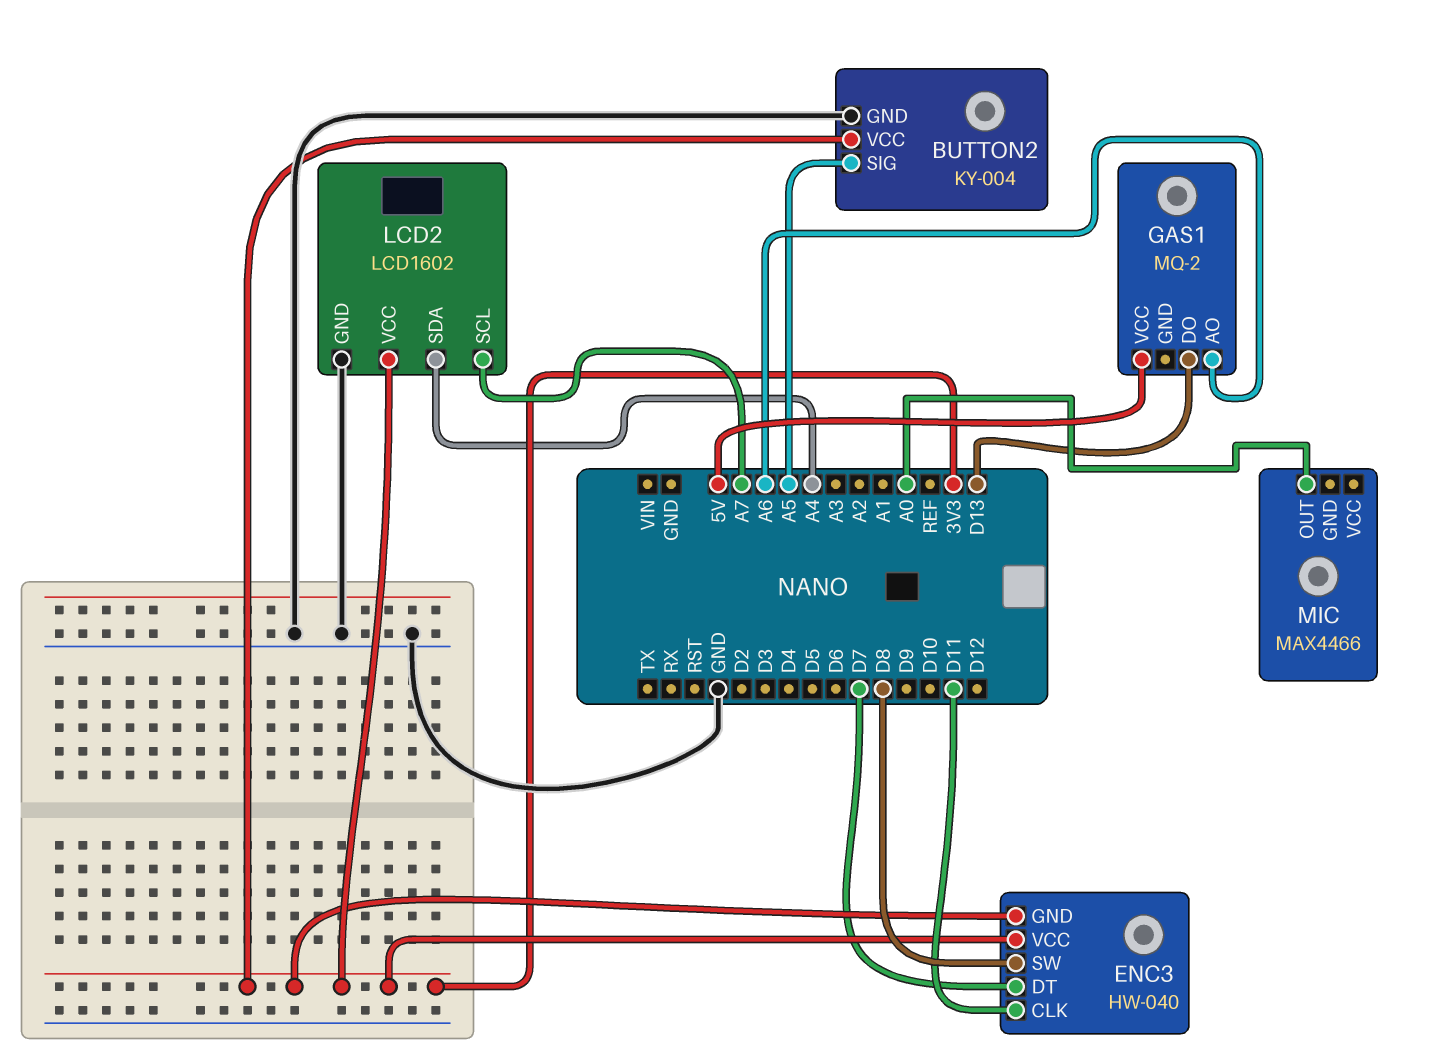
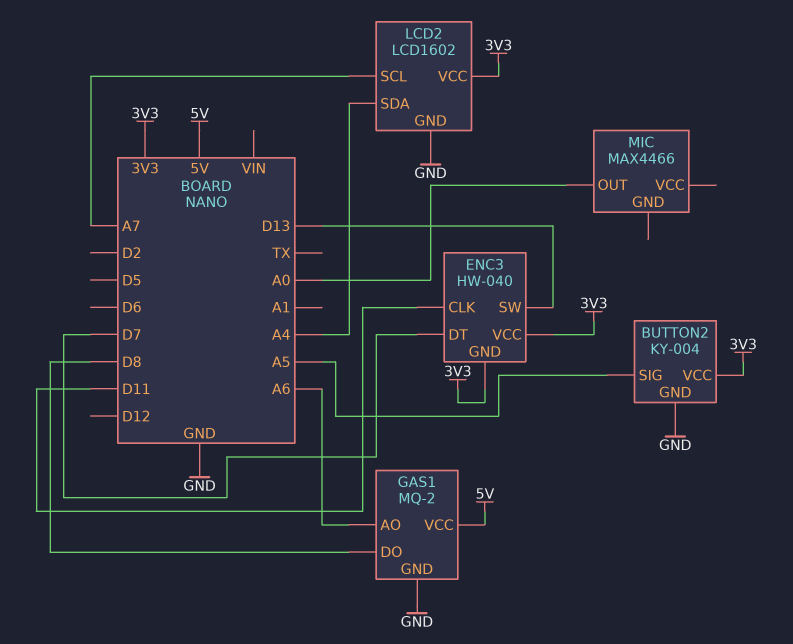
ENC3 pin SW: D8 -> D13
GAS1 pin DO: D13 -> D8
GAS1 pin GND: none -> GND

